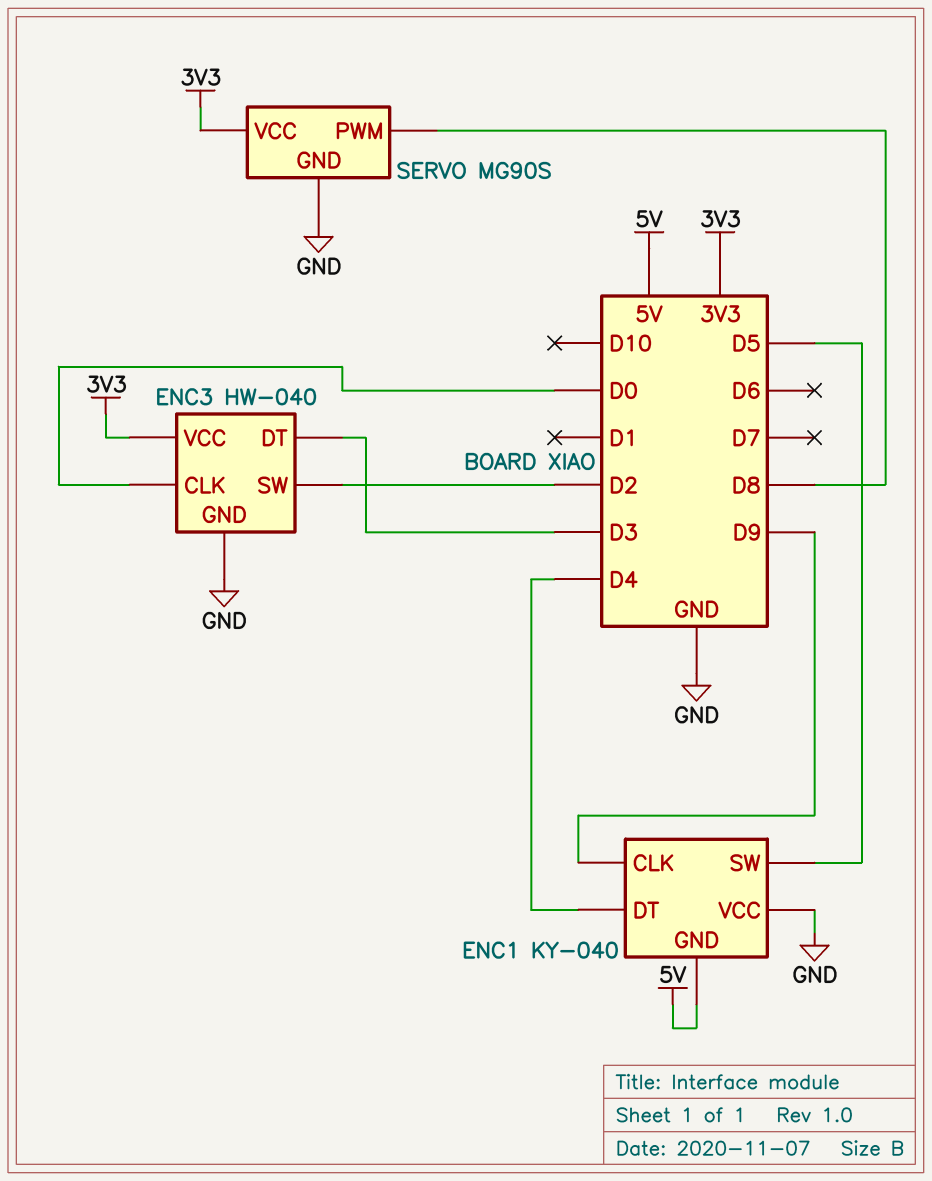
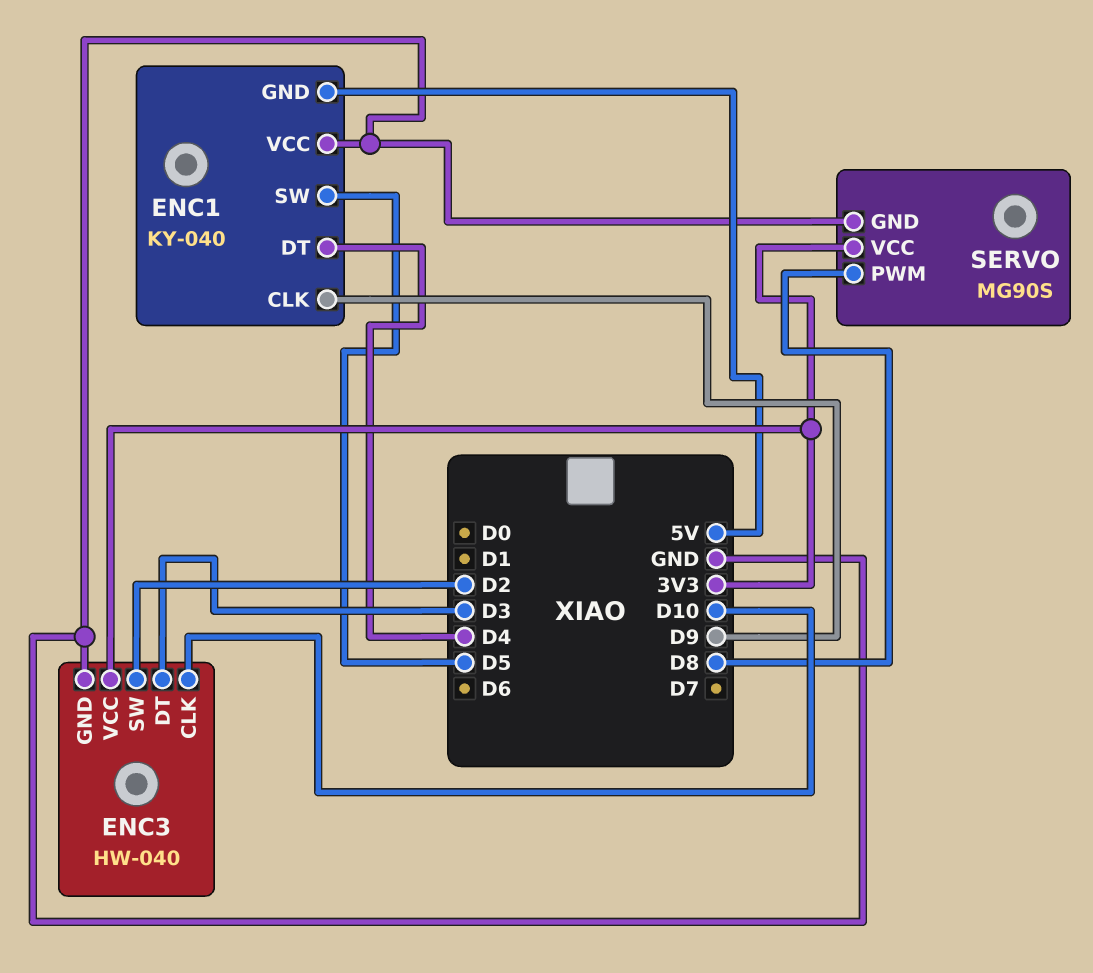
ENC3 pin CLK: D0 -> D10

